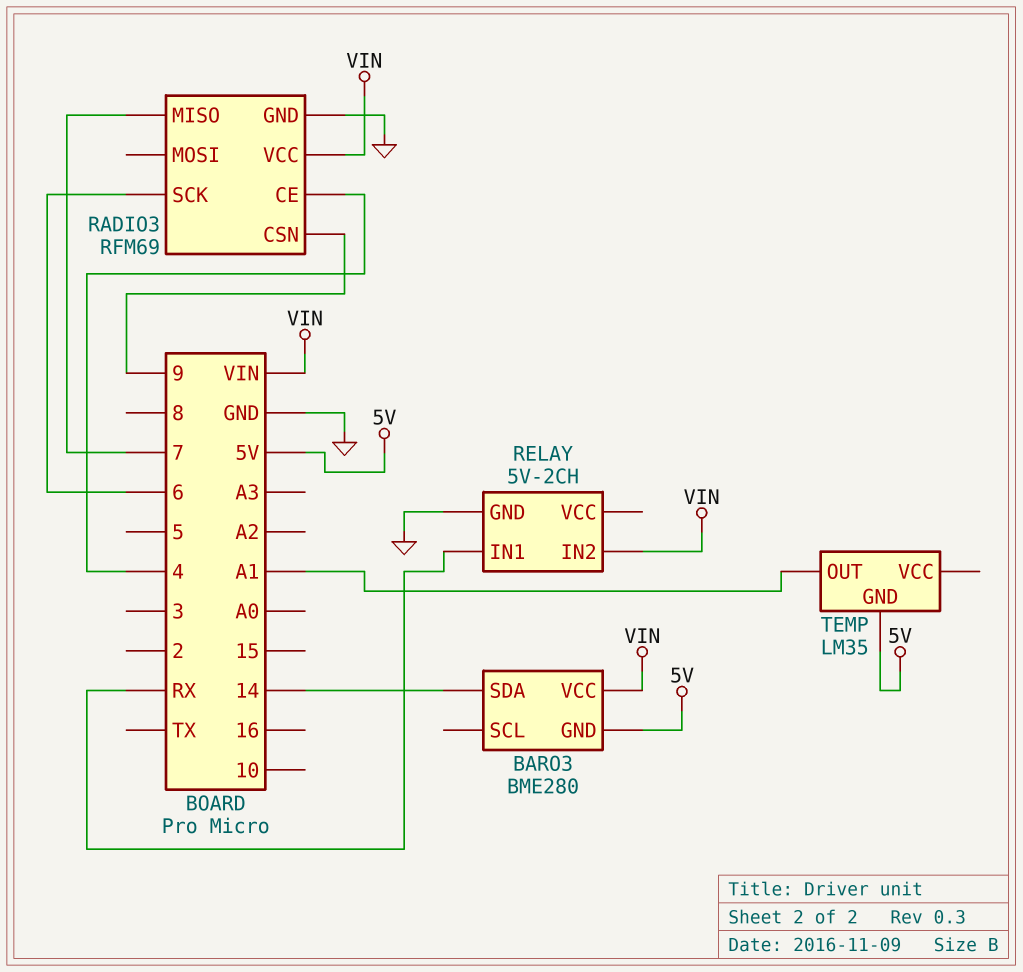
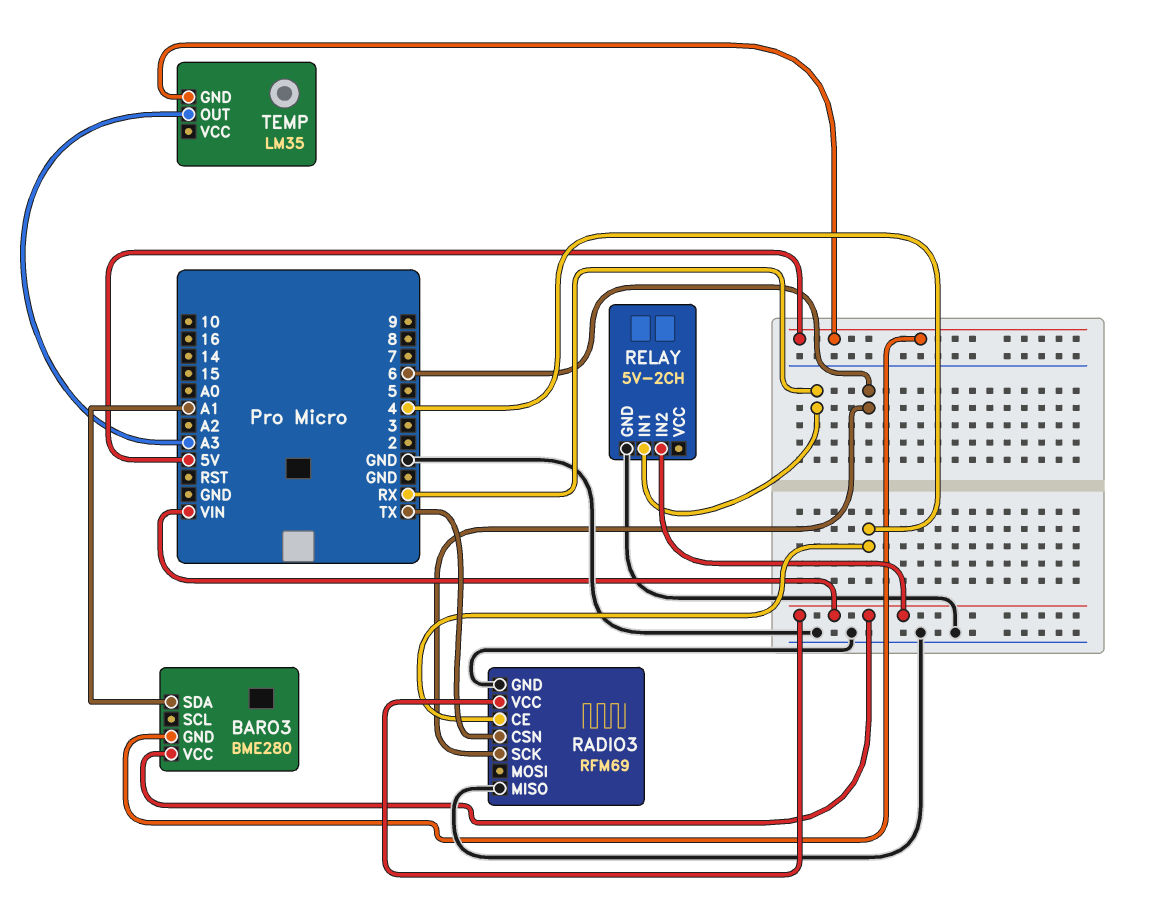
BARO3 pin SDA: 14 -> A1
RADIO3 pin CSN: 9 -> TX
RADIO3 pin MISO: 7 -> GND
TEMP pin OUT: A1 -> A3

